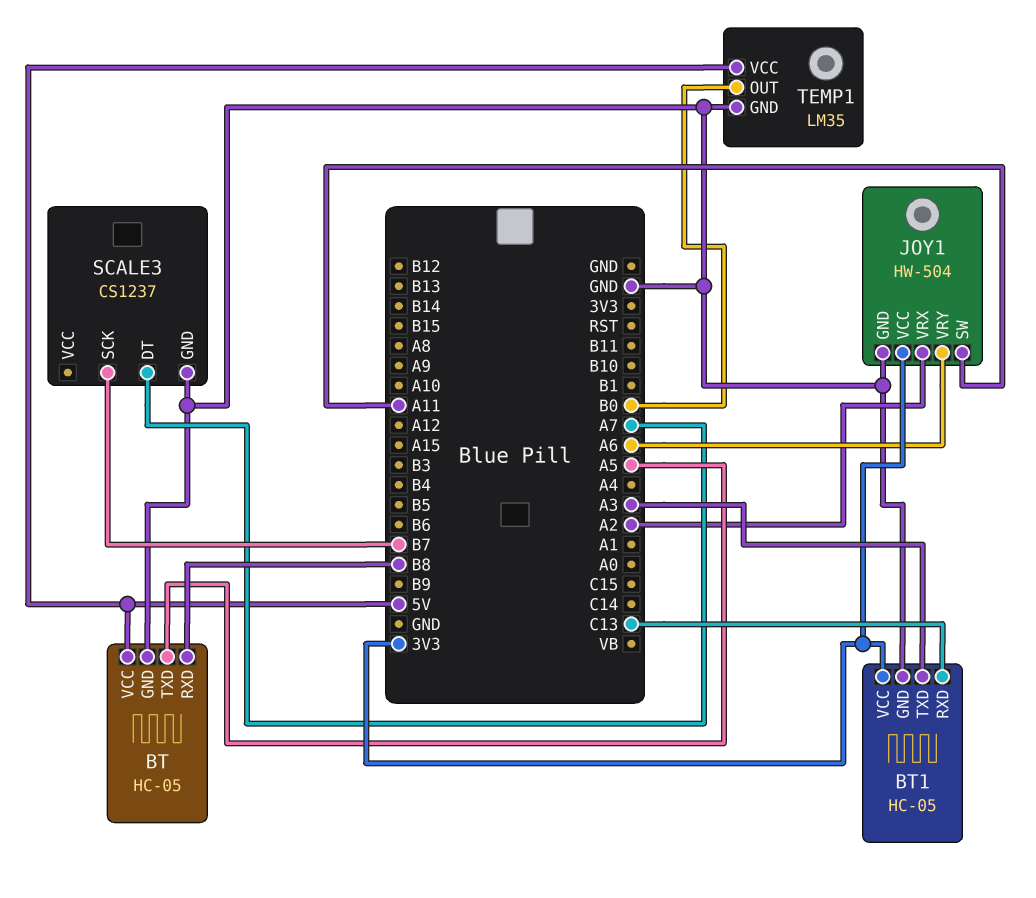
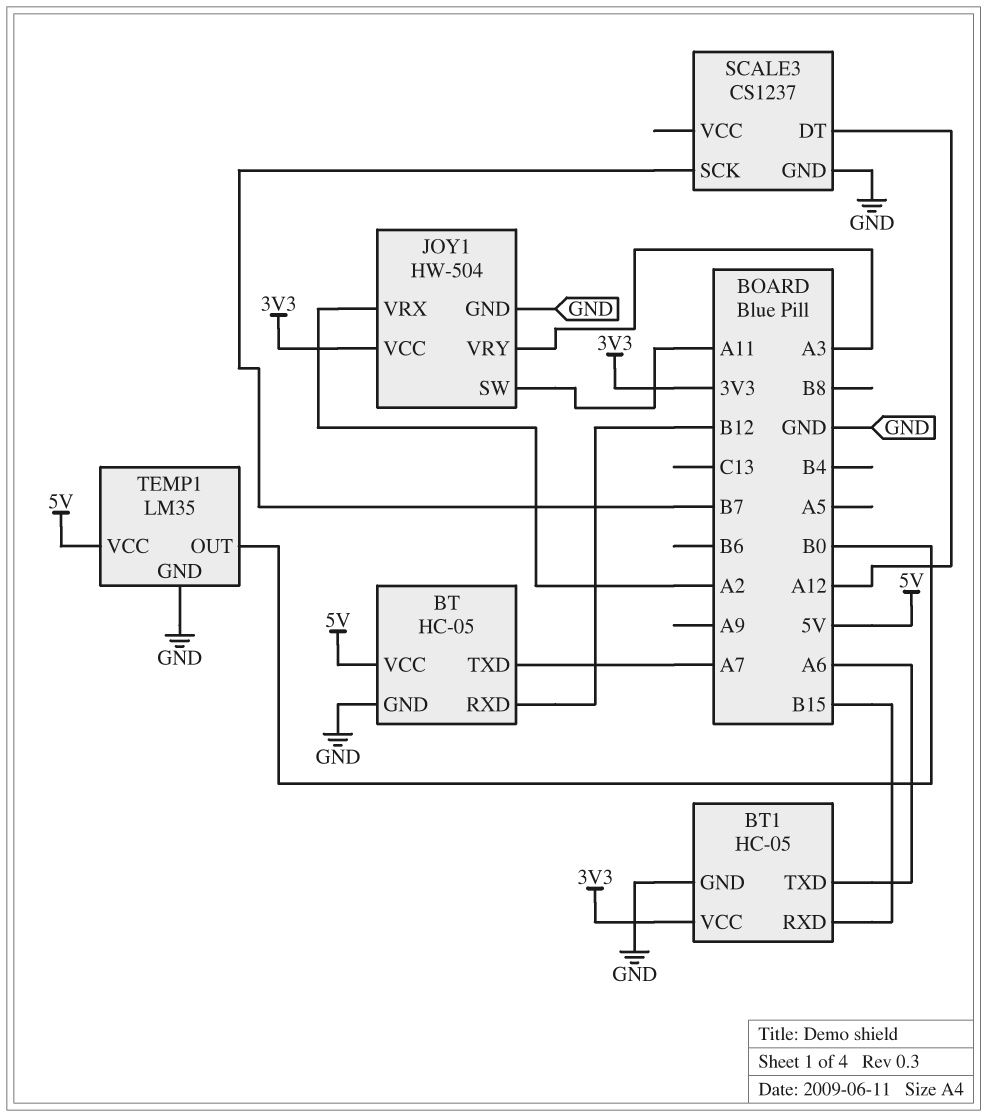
BT pin RXD: B8 -> B12
BT pin TXD: A5 -> A7
BT1 pin RXD: C13 -> B15
BT1 pin TXD: A3 -> A6
JOY1 pin VRY: A6 -> A3
SCALE3 pin DT: A7 -> A12

